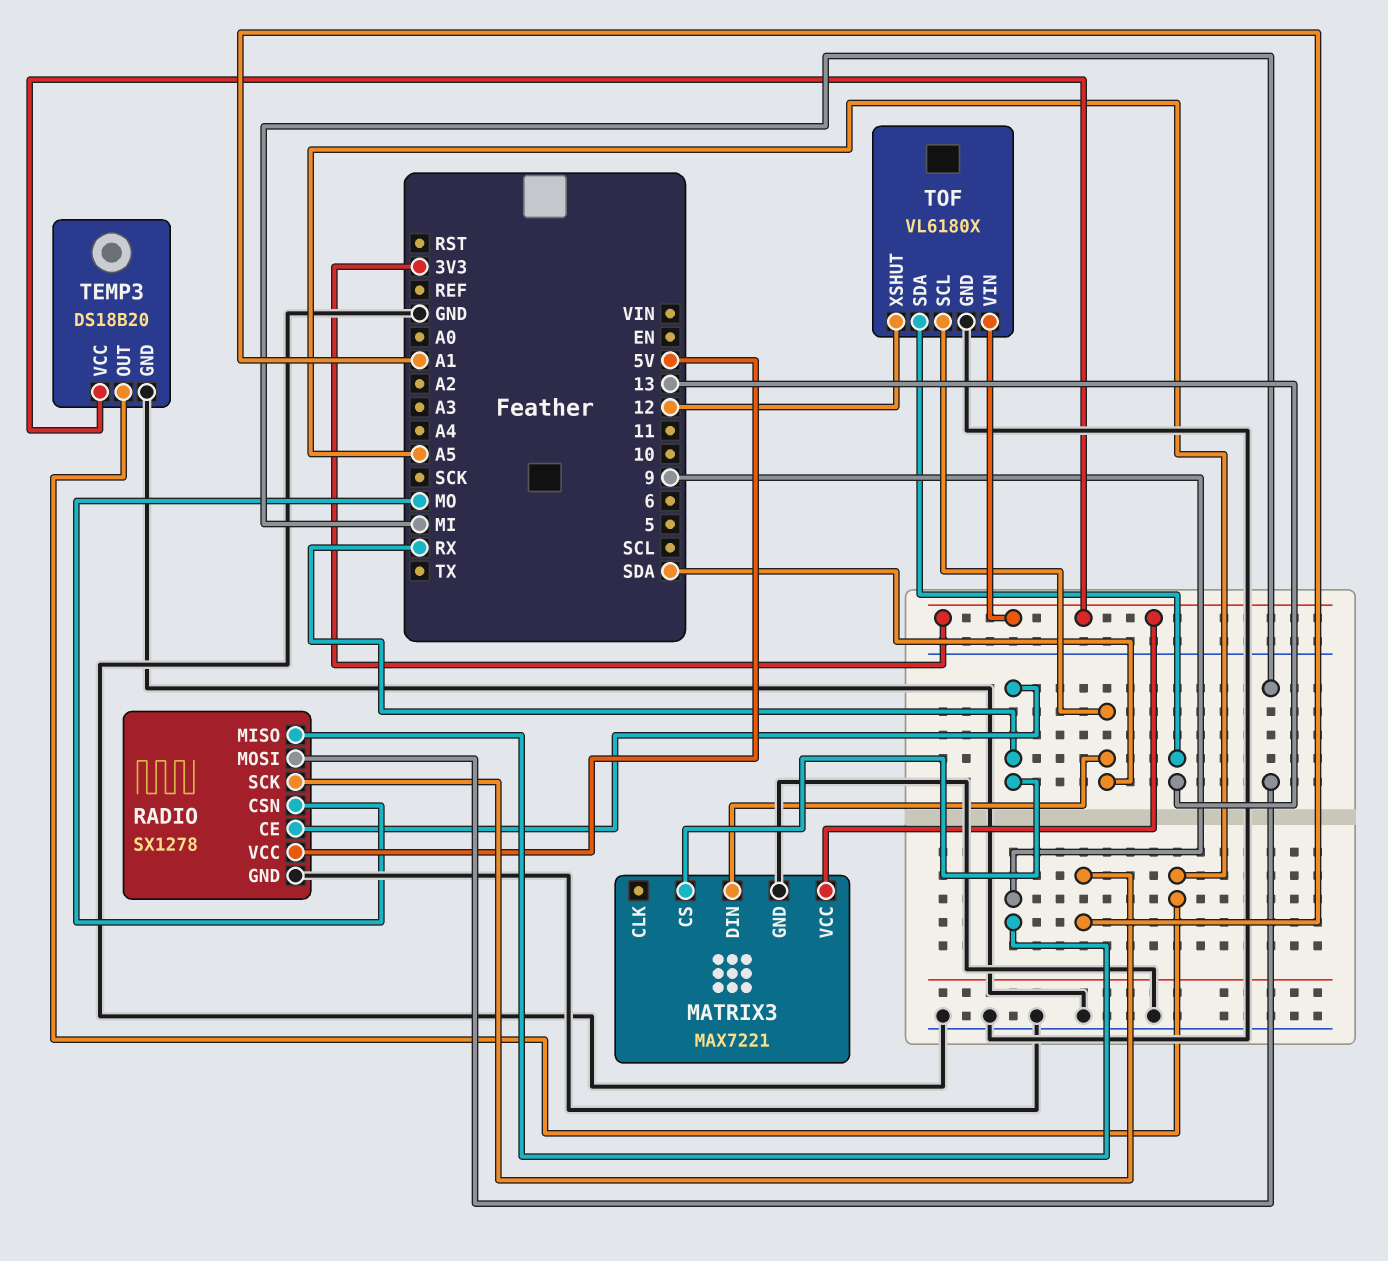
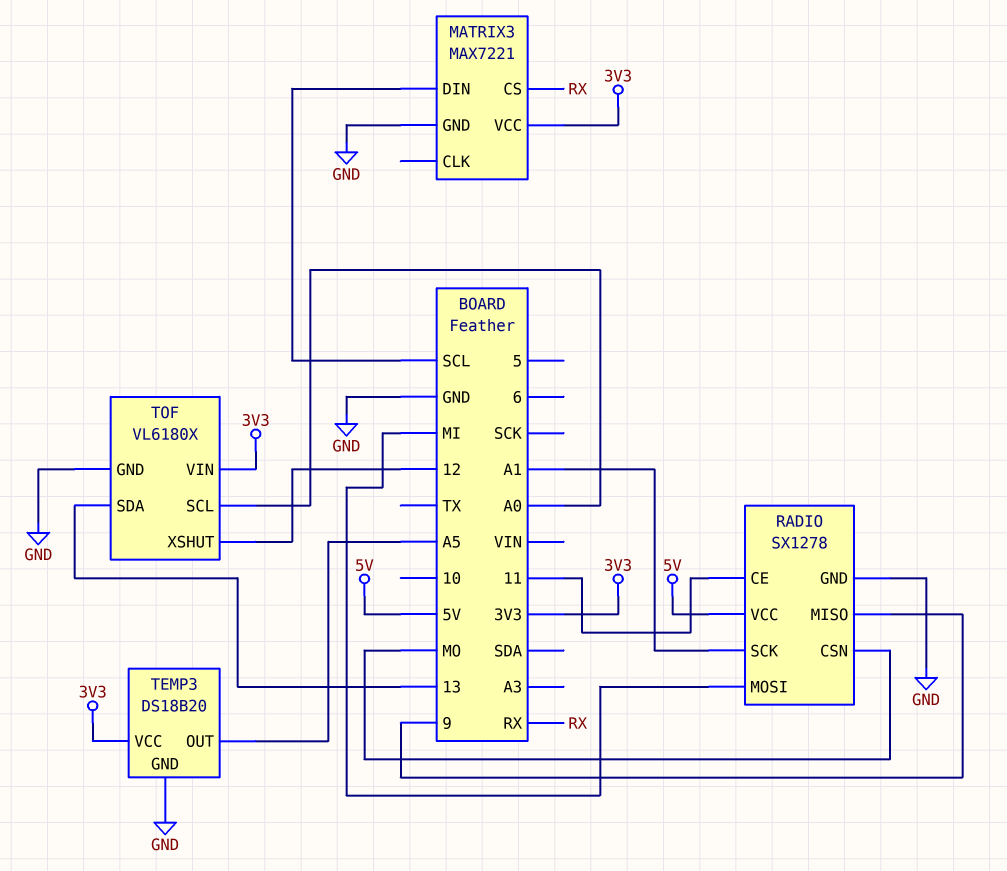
MATRIX3 pin DIN: SDA -> SCL
RADIO pin CE: RX -> 11
TOF pin SCL: SDA -> A0

